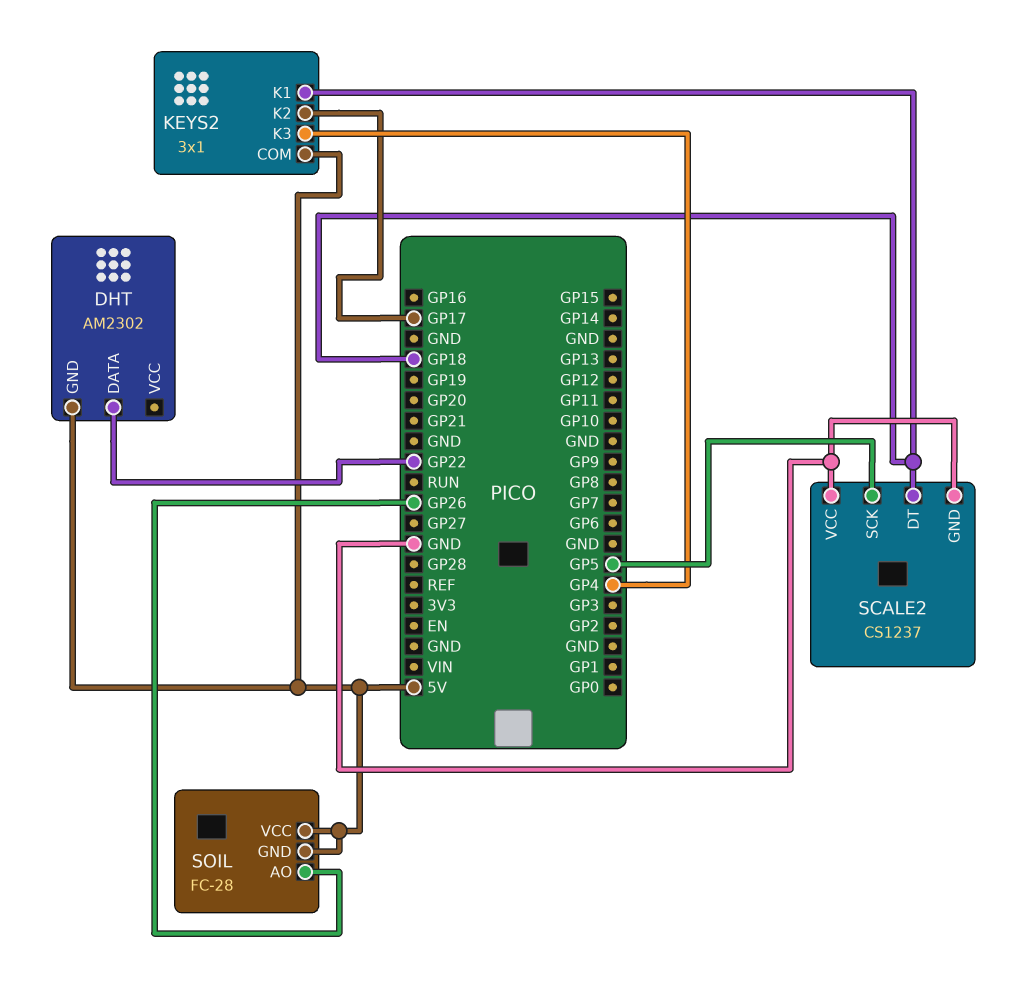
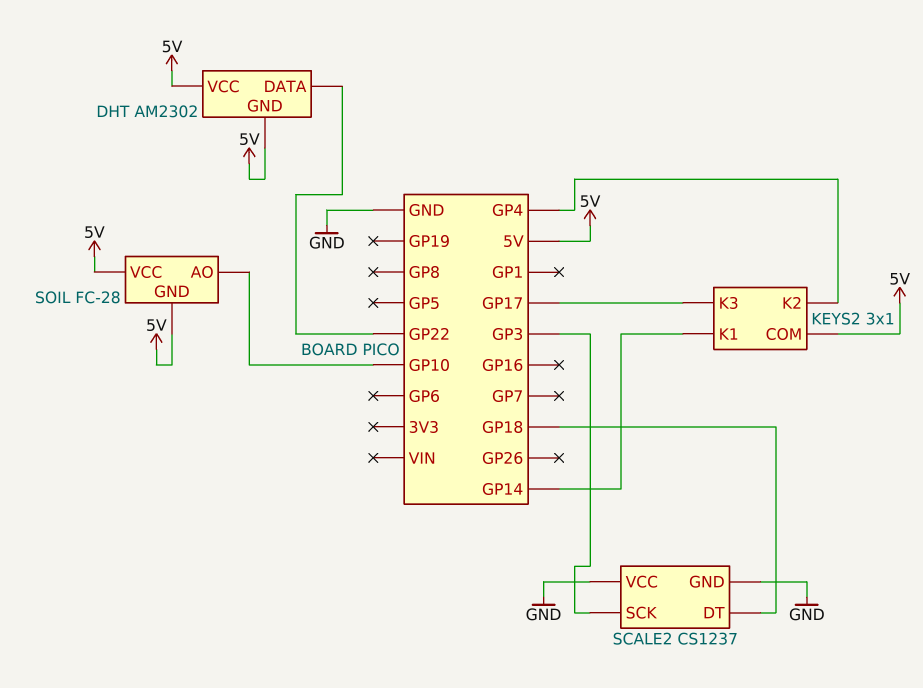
DHT pin VCC: none -> 5V
KEYS2 pin K1: GP18 -> GP14
KEYS2 pin K2: GP17 -> GP4
KEYS2 pin K3: GP4 -> GP17
SCALE2 pin SCK: GP5 -> GP3
SOIL pin AO: GP26 -> GP10

